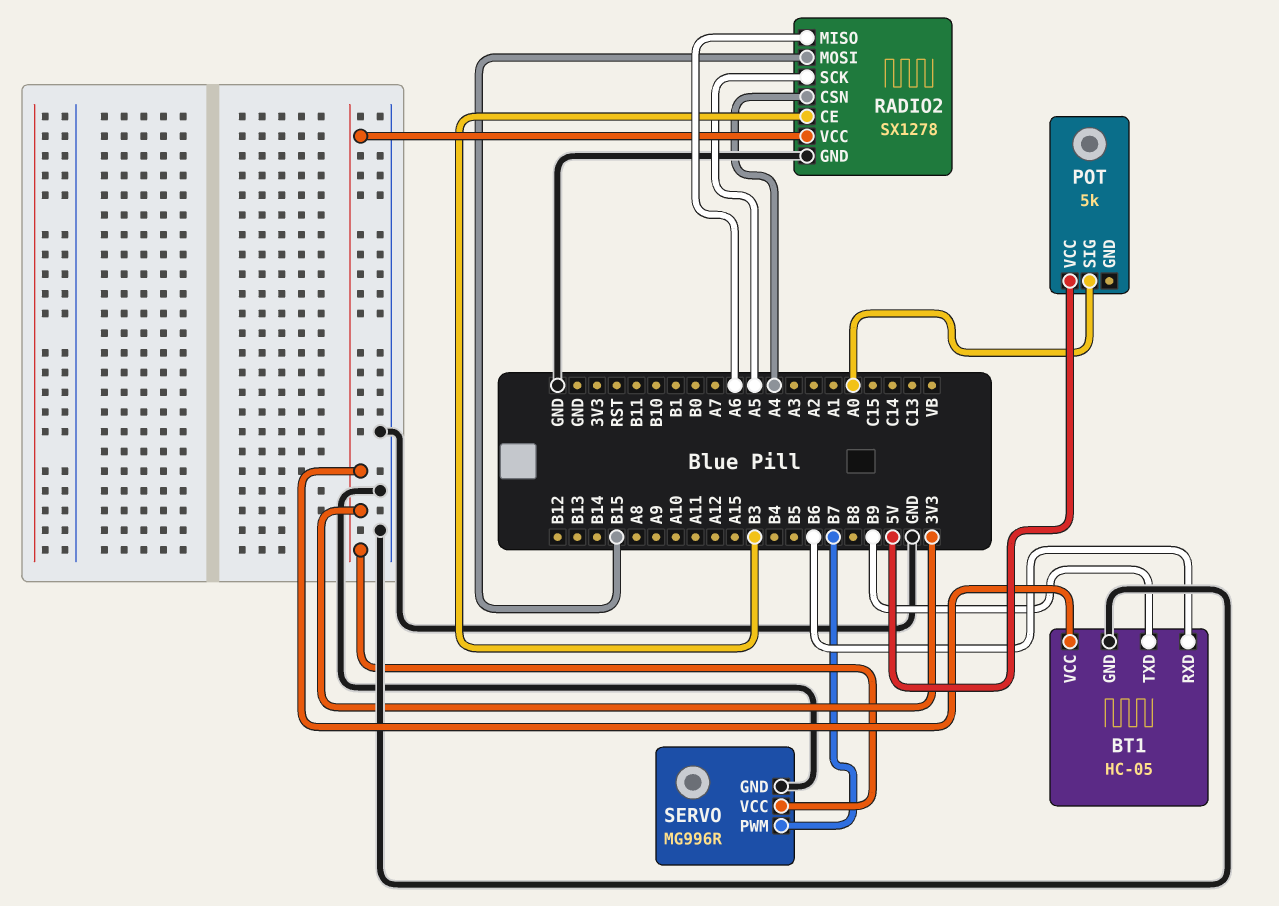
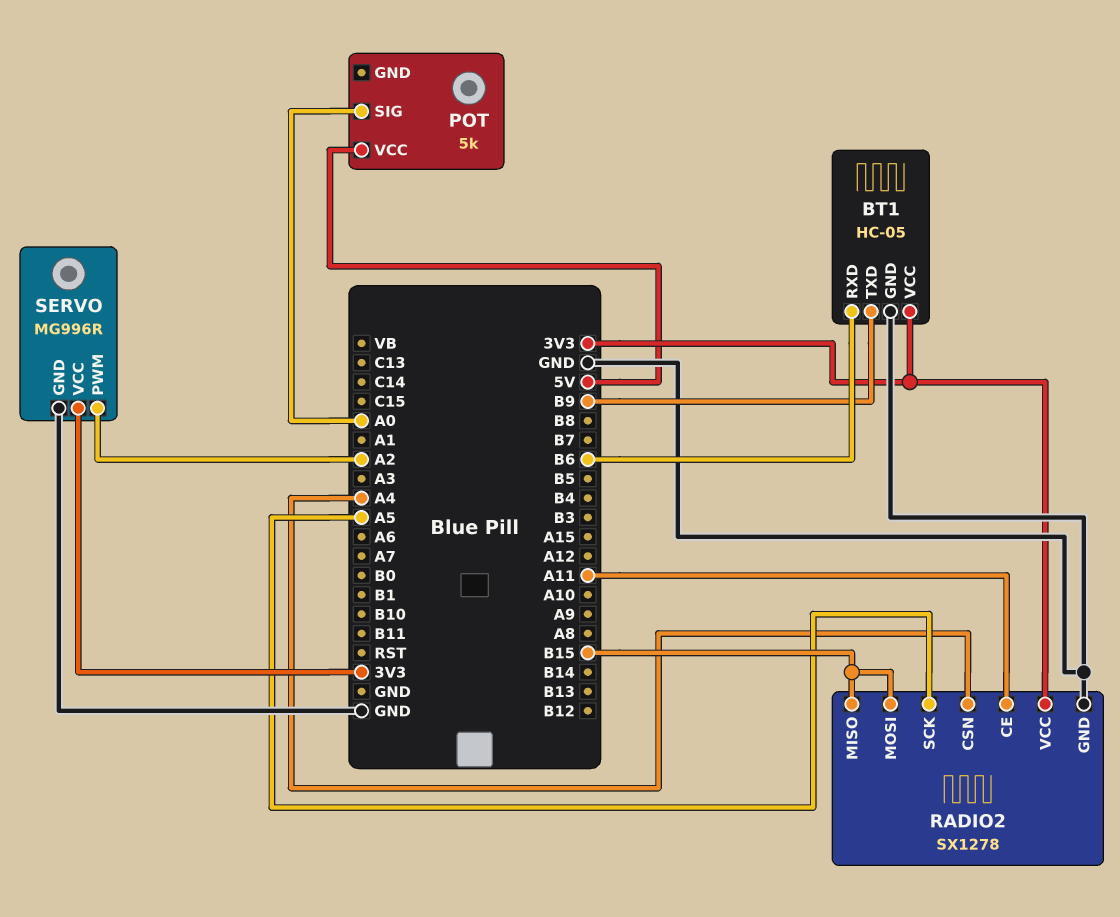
RADIO2 pin CE: B3 -> A11
RADIO2 pin MISO: A6 -> B15
SERVO pin PWM: B7 -> A2

